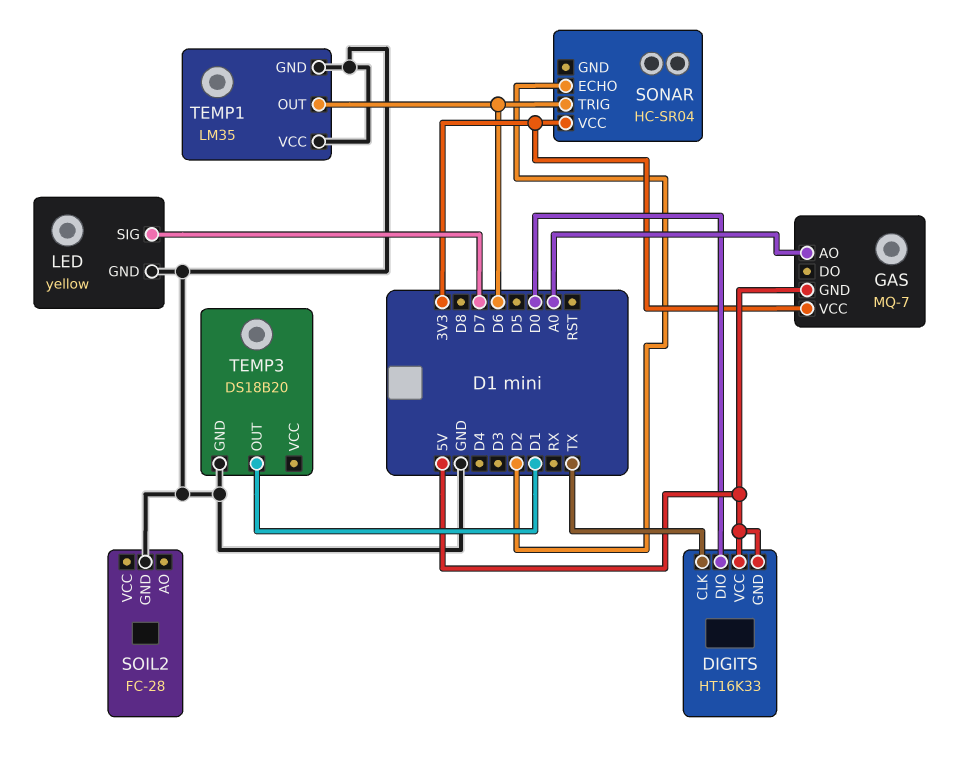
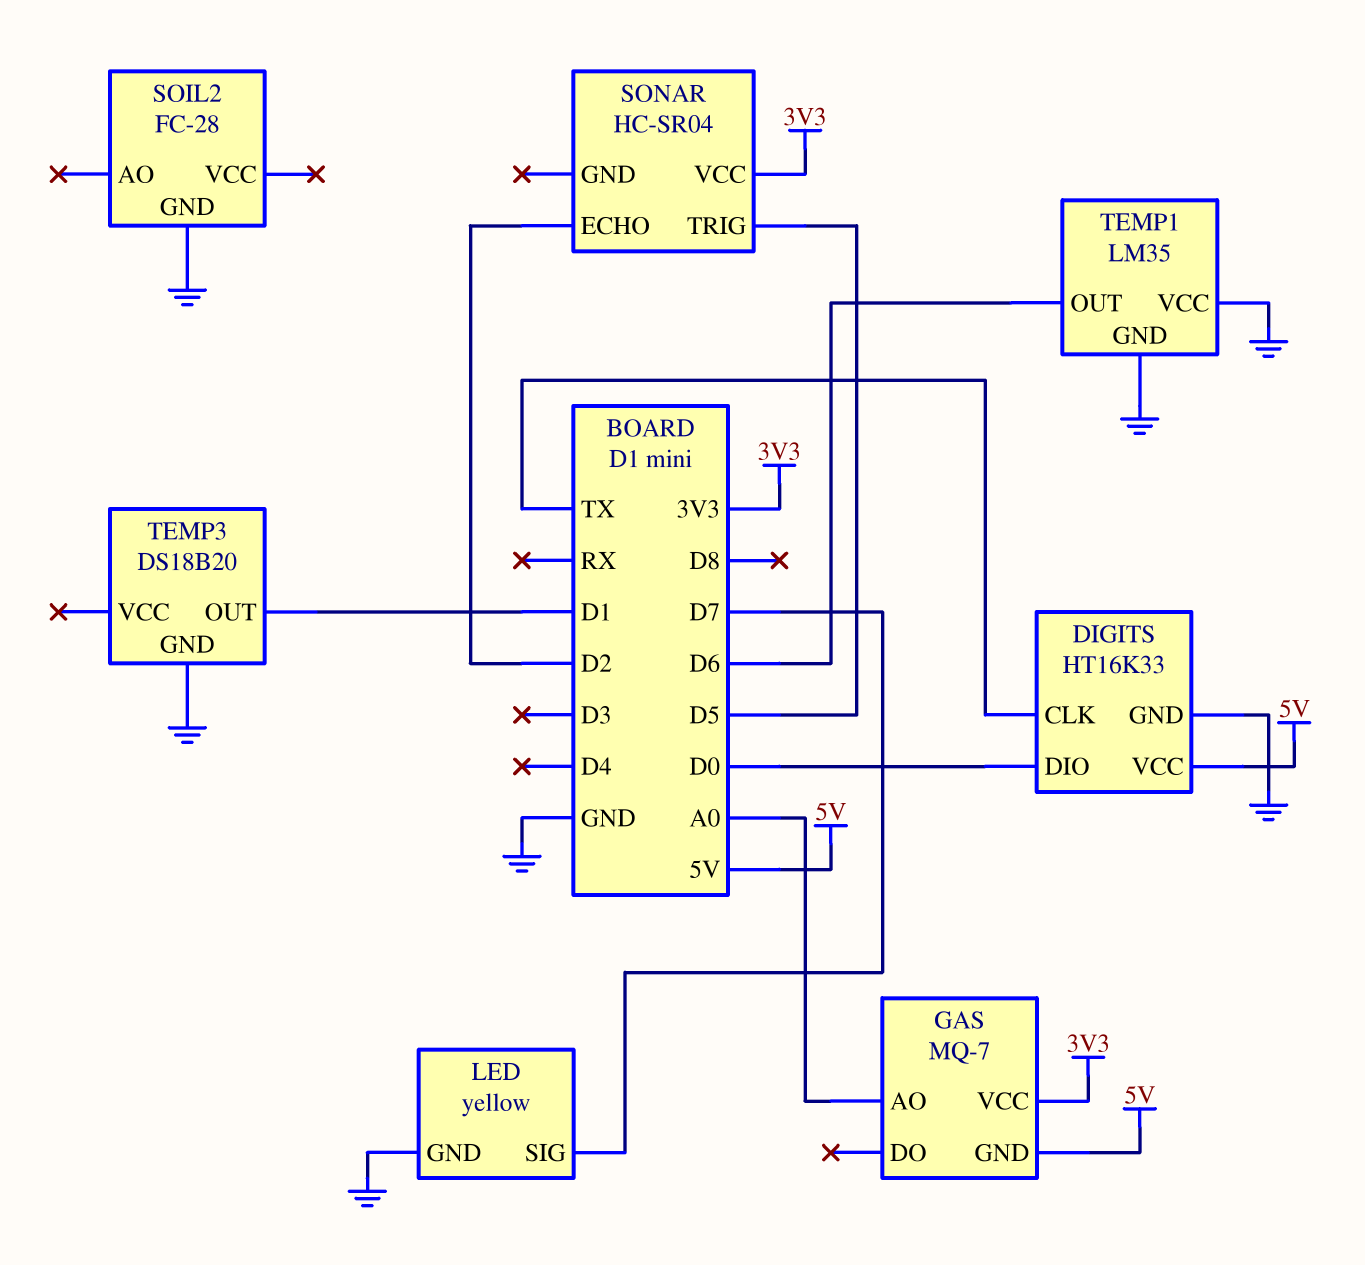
DIGITS pin GND: 5V -> GND
SONAR pin TRIG: D6 -> D5

